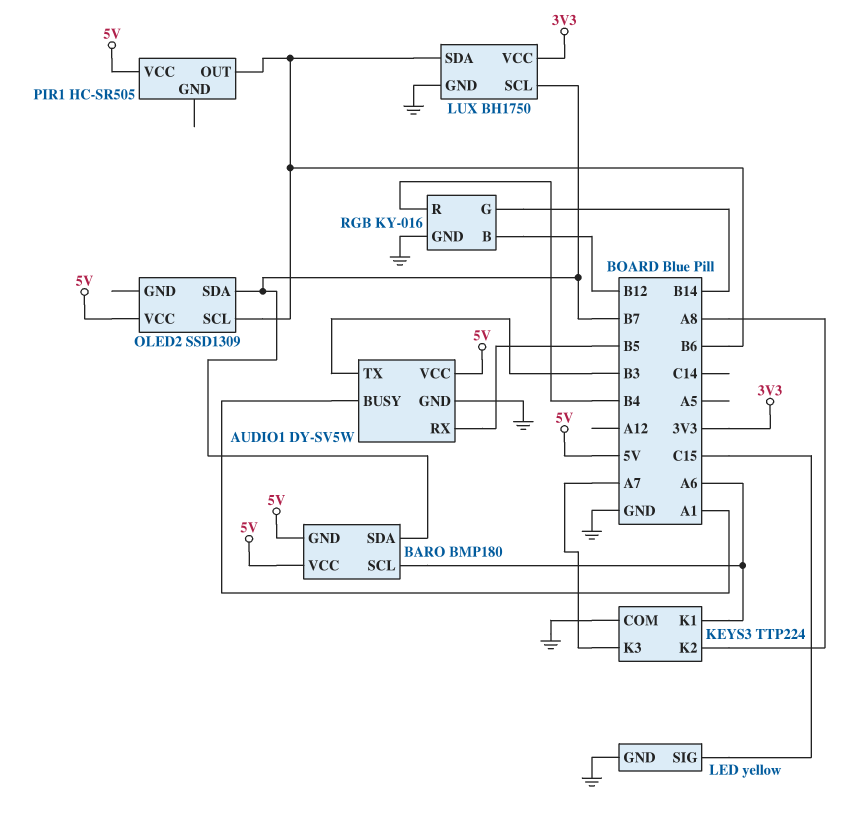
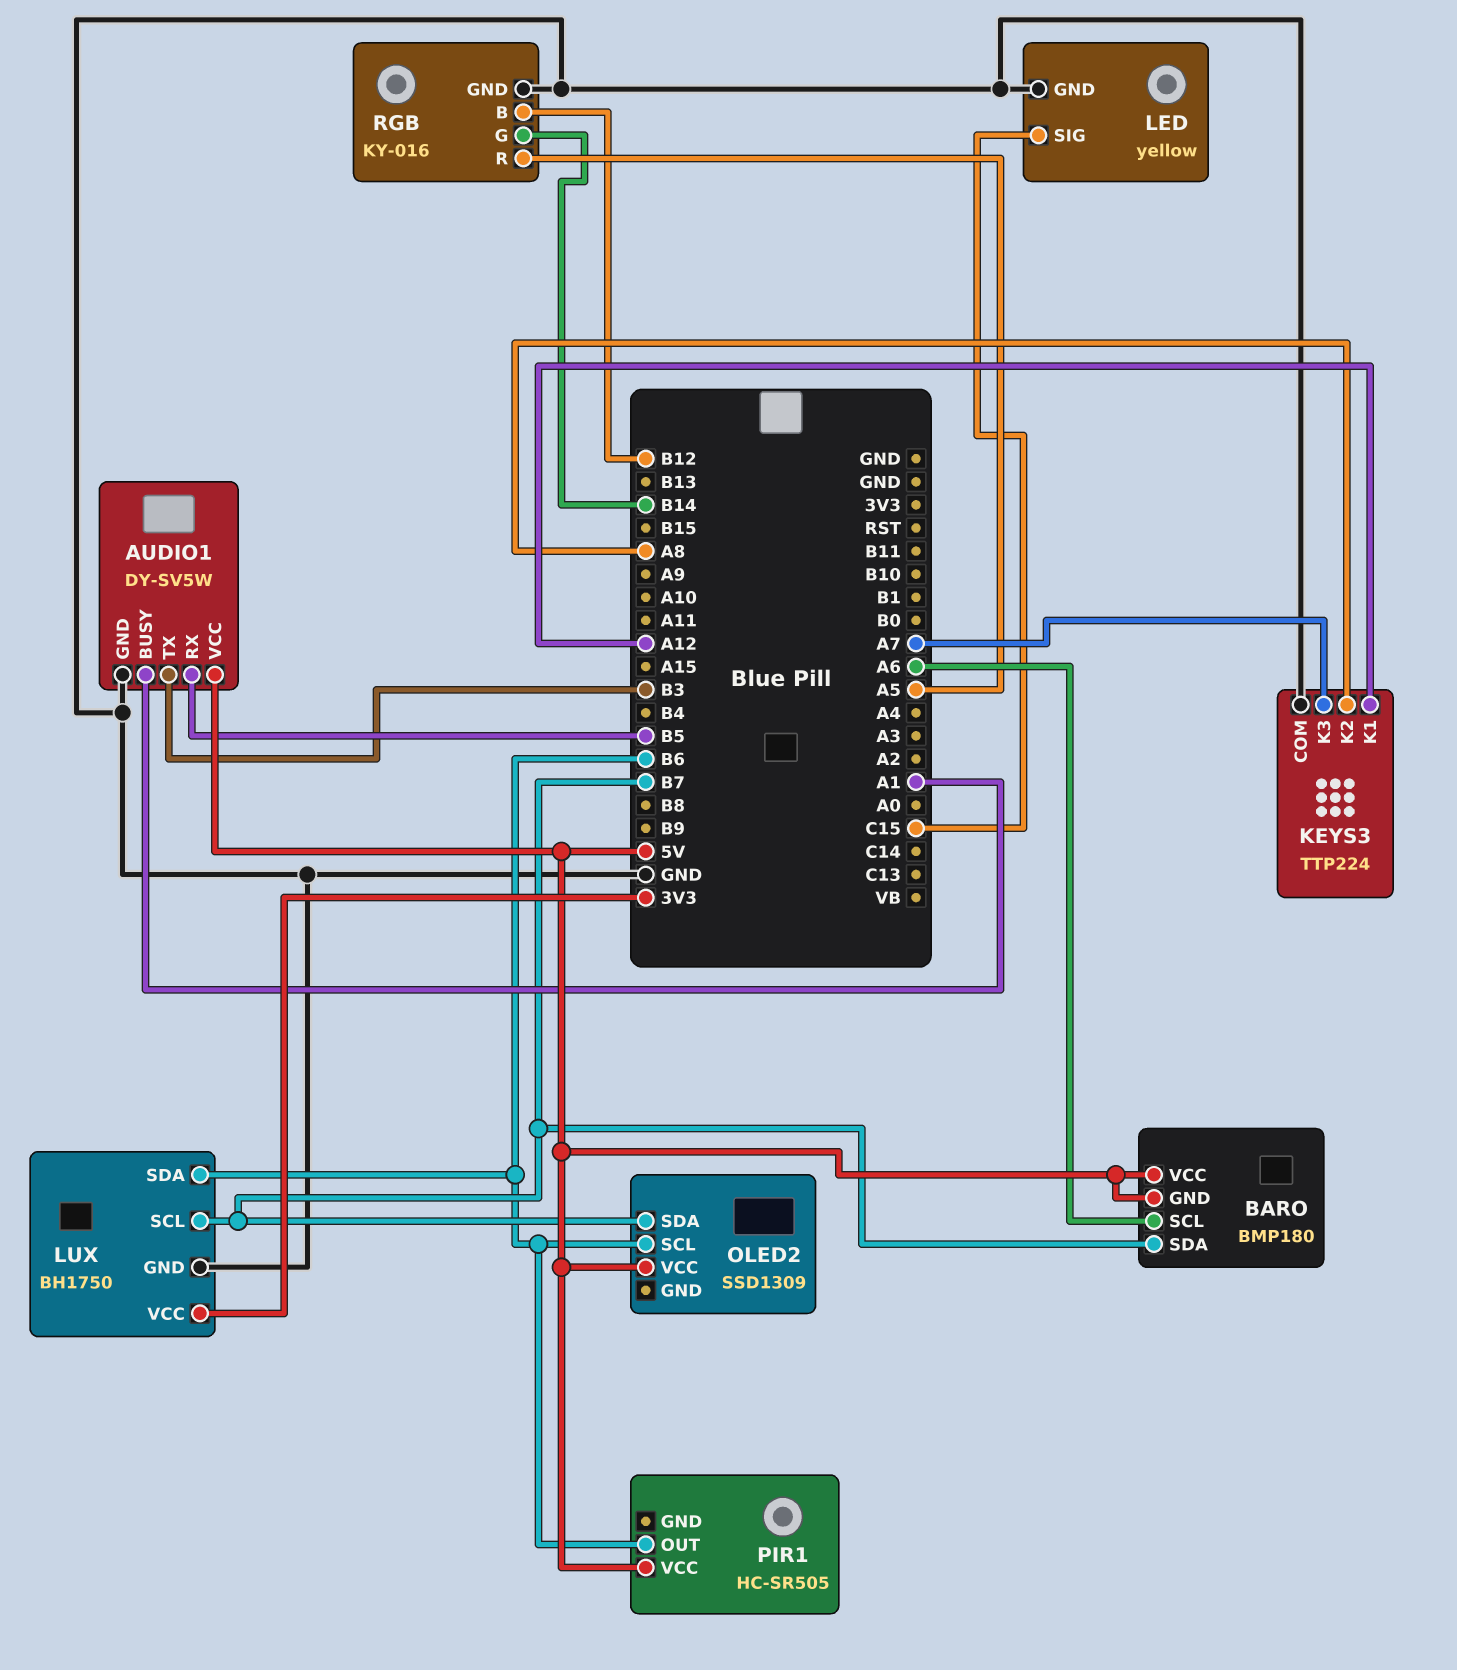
KEYS3 pin K1: A6 -> A12
RGB pin R: B4 -> A5

